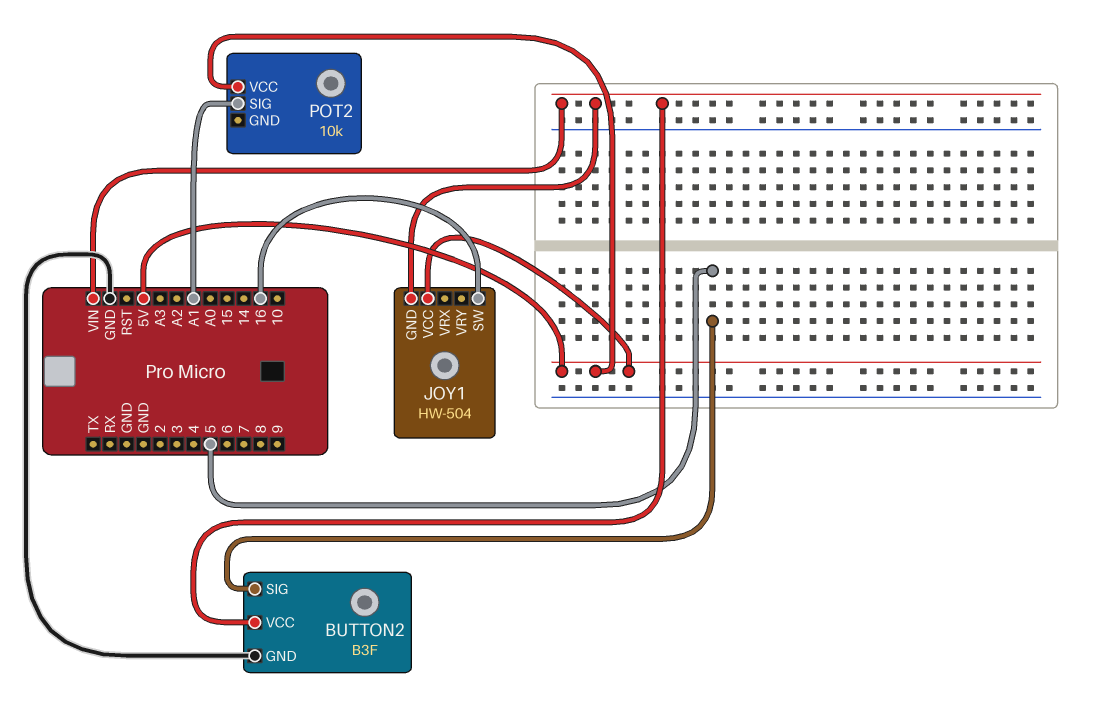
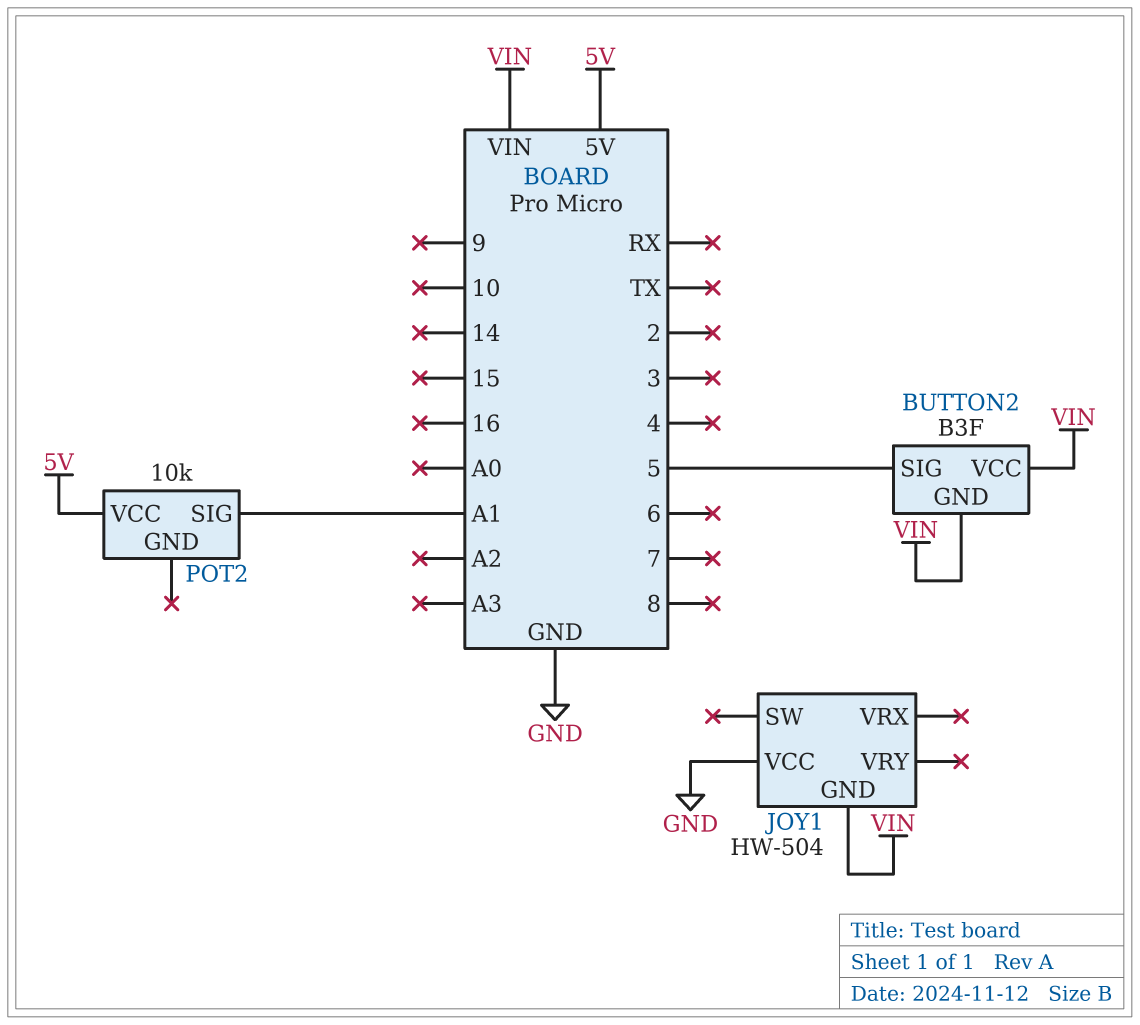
BUTTON2 pin GND: GND -> VIN
JOY1 pin SW: 16 -> none
JOY1 pin VCC: 5V -> GND

